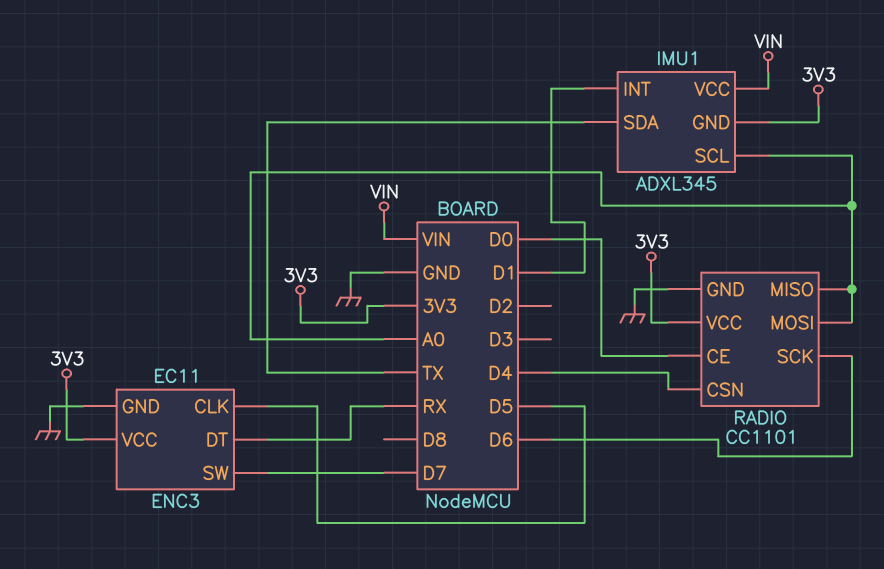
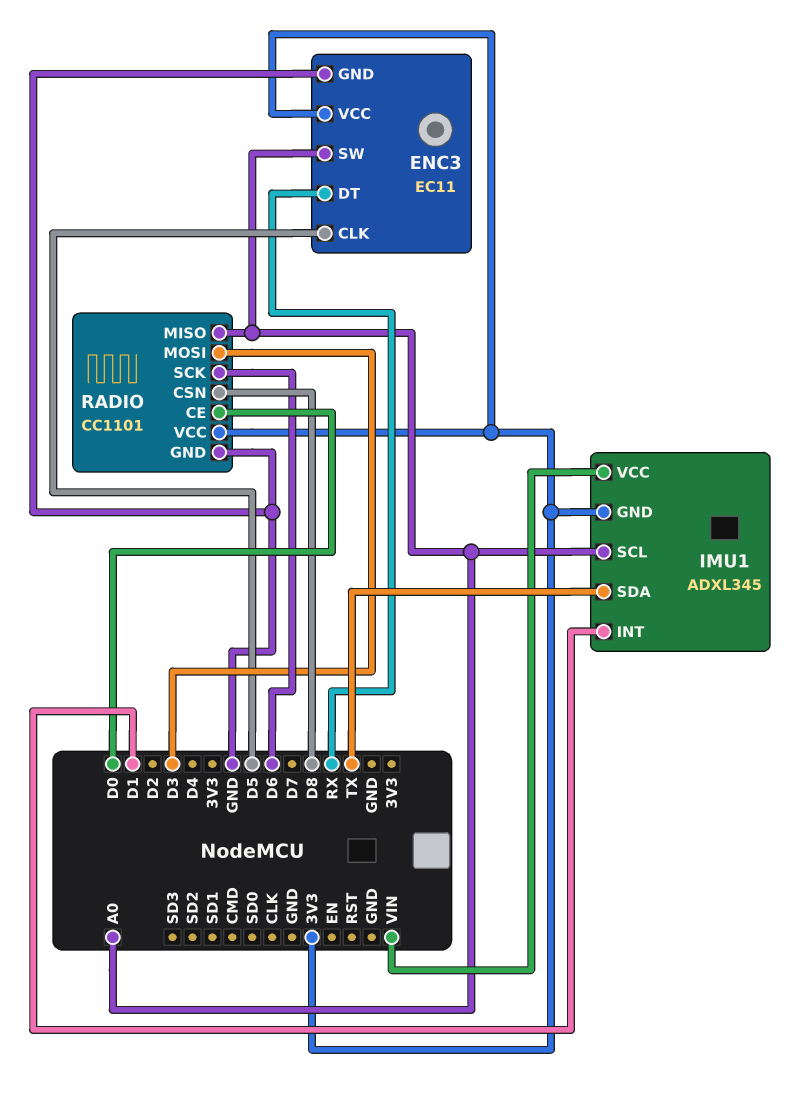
ENC3 pin SW: D7 -> A0
RADIO pin CSN: D4 -> D8
RADIO pin MOSI: A0 -> D3

